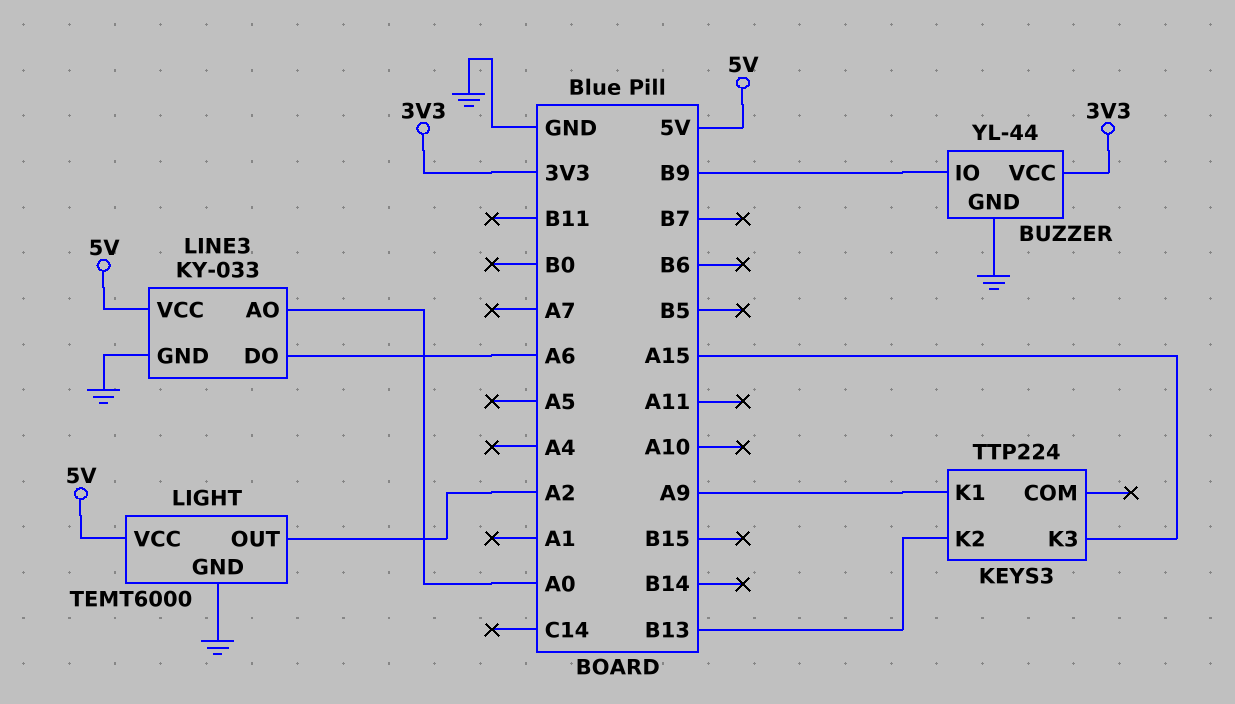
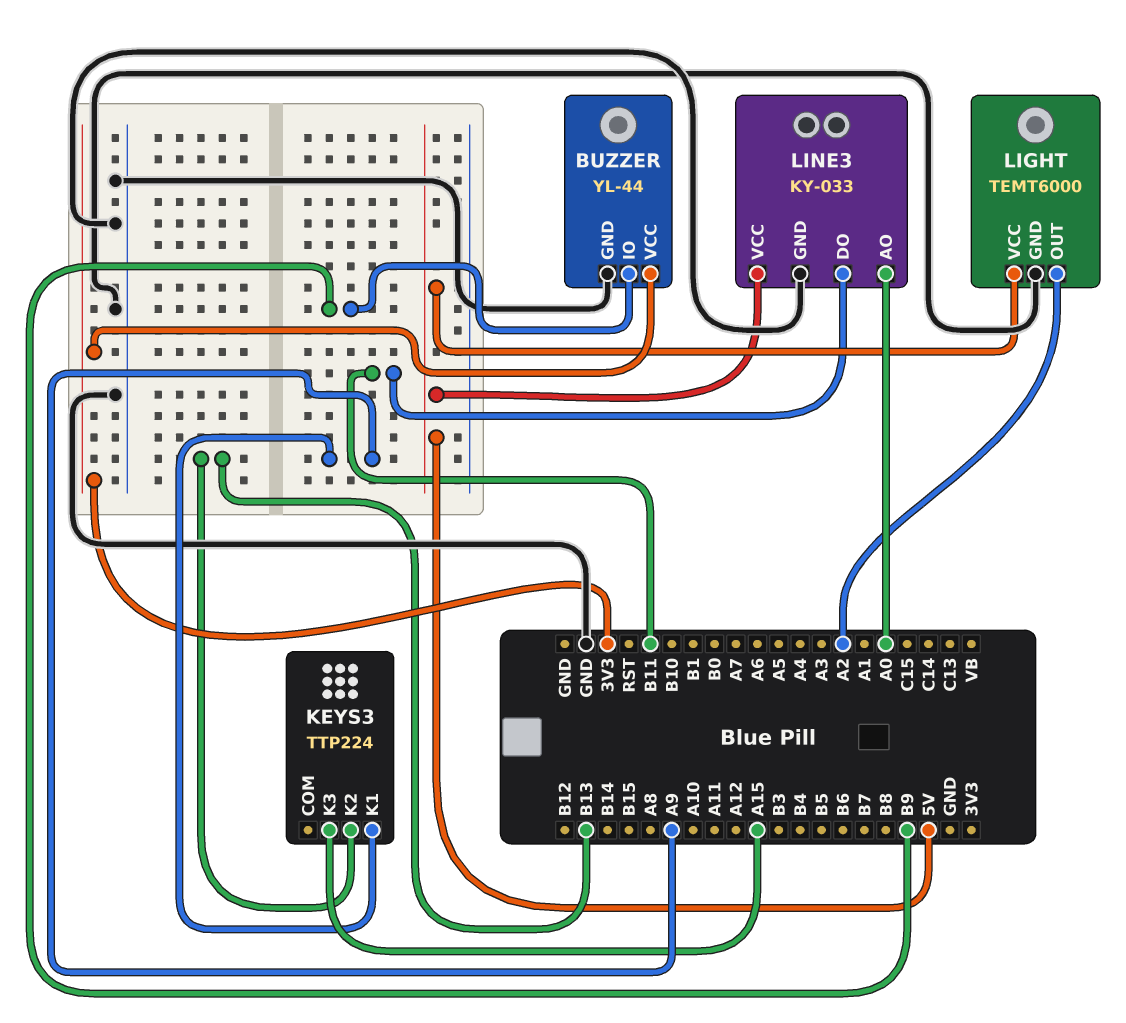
LINE3 pin DO: A6 -> B11

